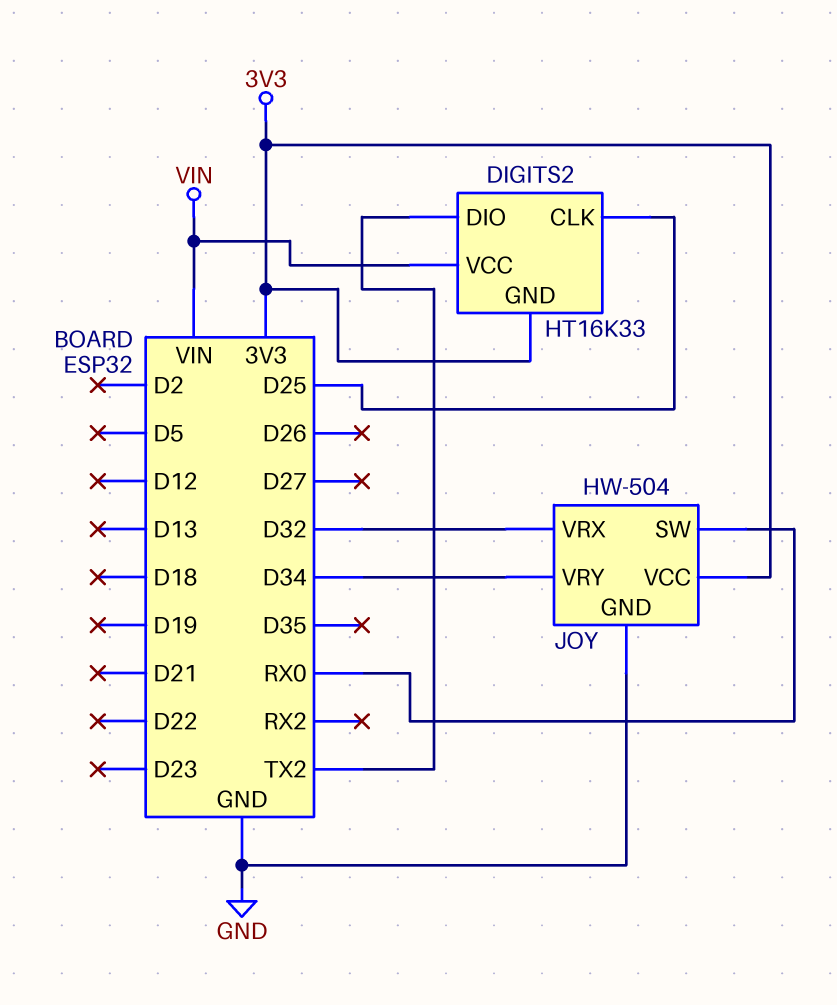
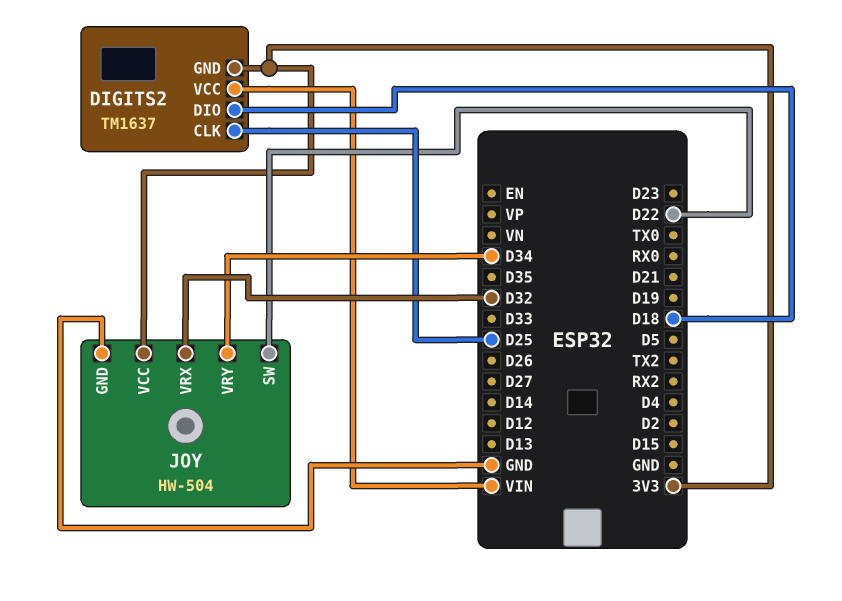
DIGITS2: HT16K33 -> TM1637
DIGITS2 pin DIO: TX2 -> D18
JOY pin SW: RX0 -> D22

